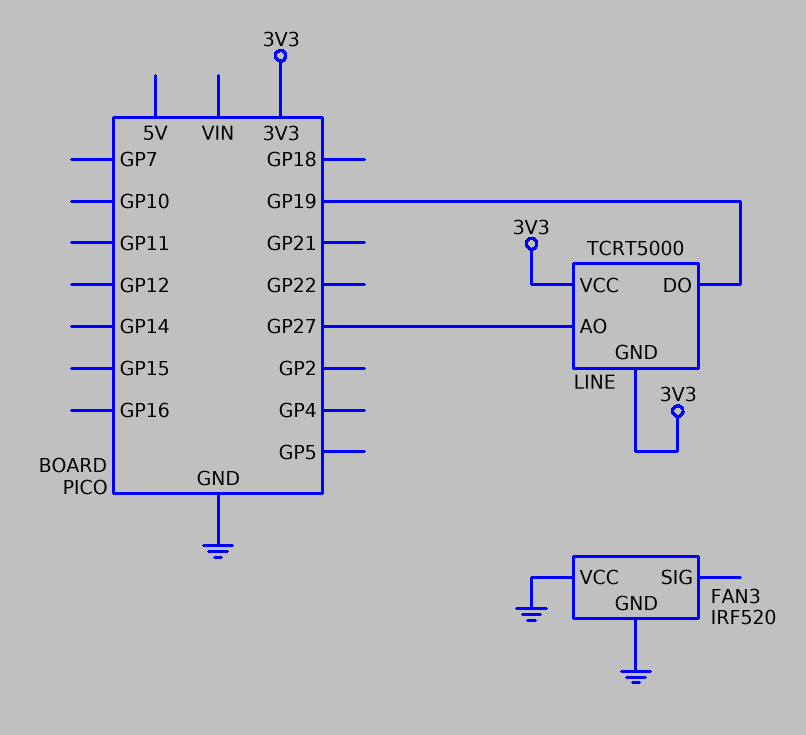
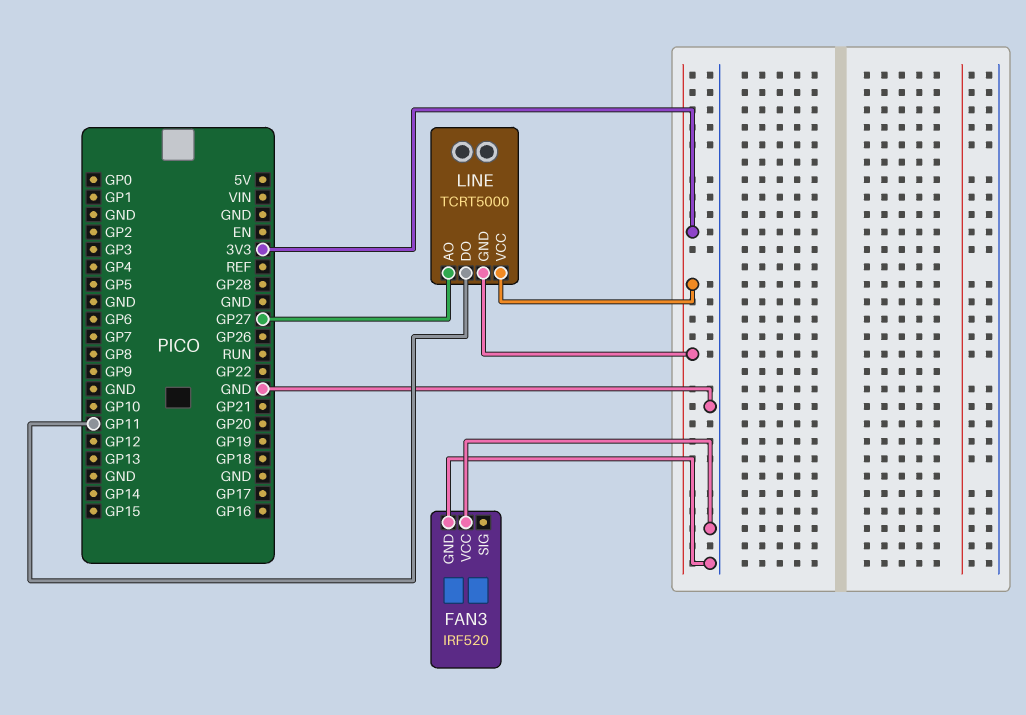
LINE pin DO: GP19 -> GP11

